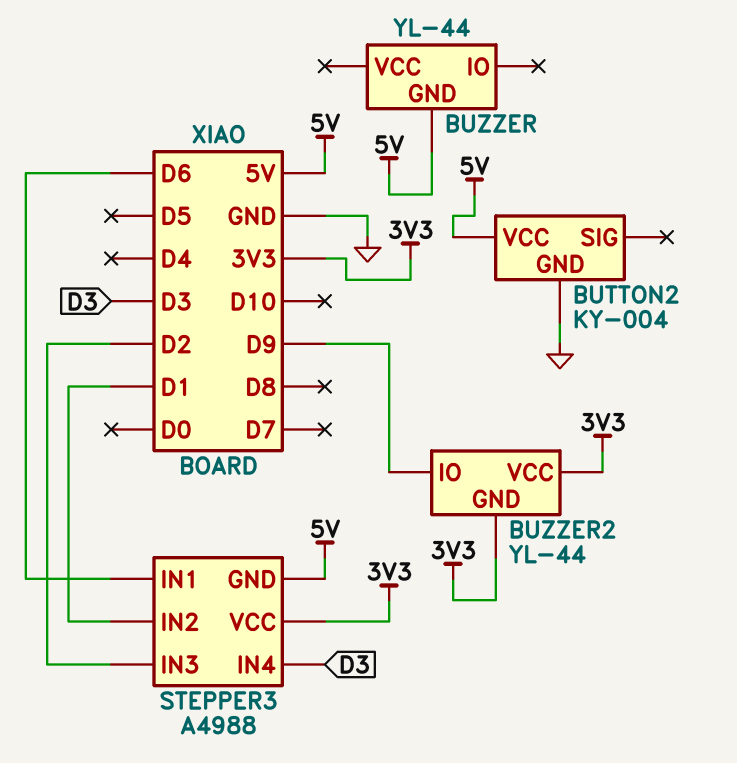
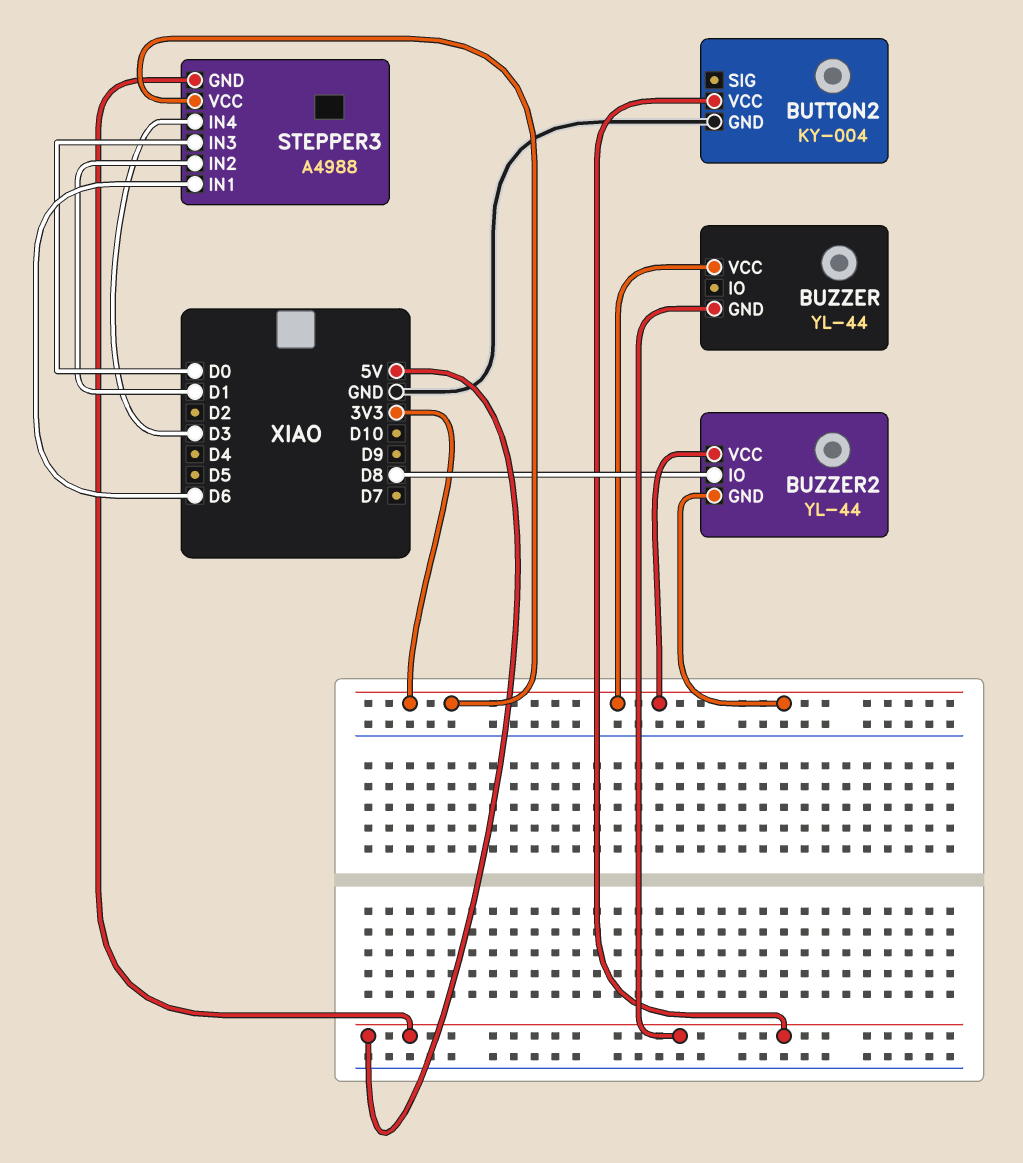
BUZZER pin VCC: none -> 3V3
BUZZER2 pin IO: D9 -> D8
STEPPER3 pin IN3: D2 -> D0

